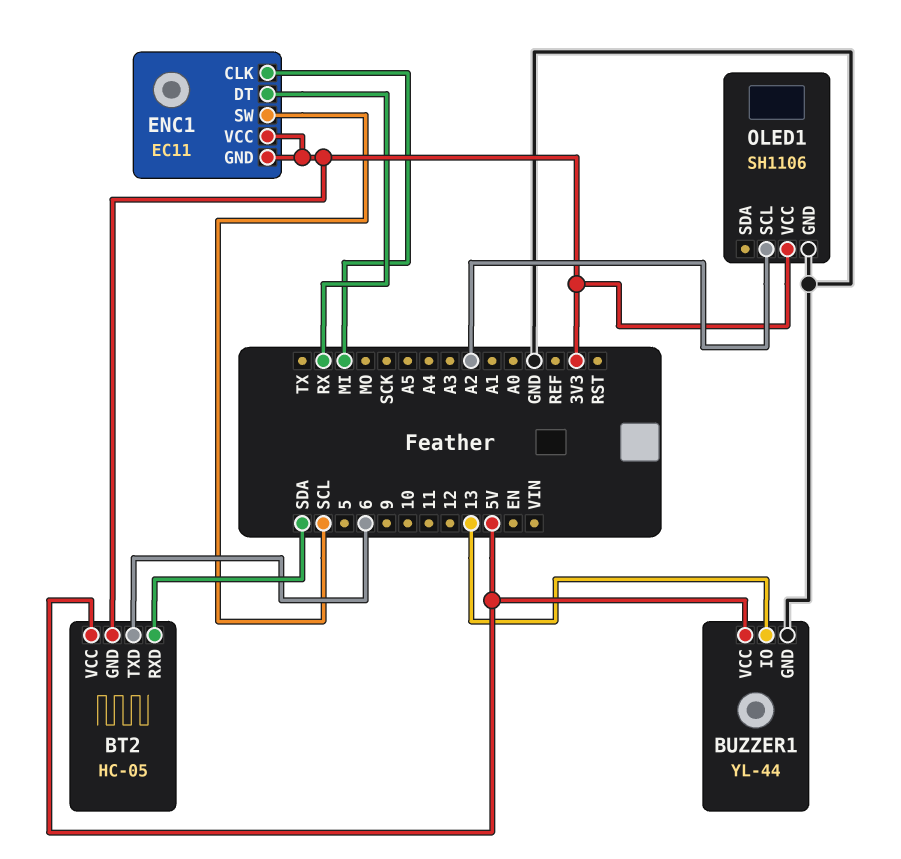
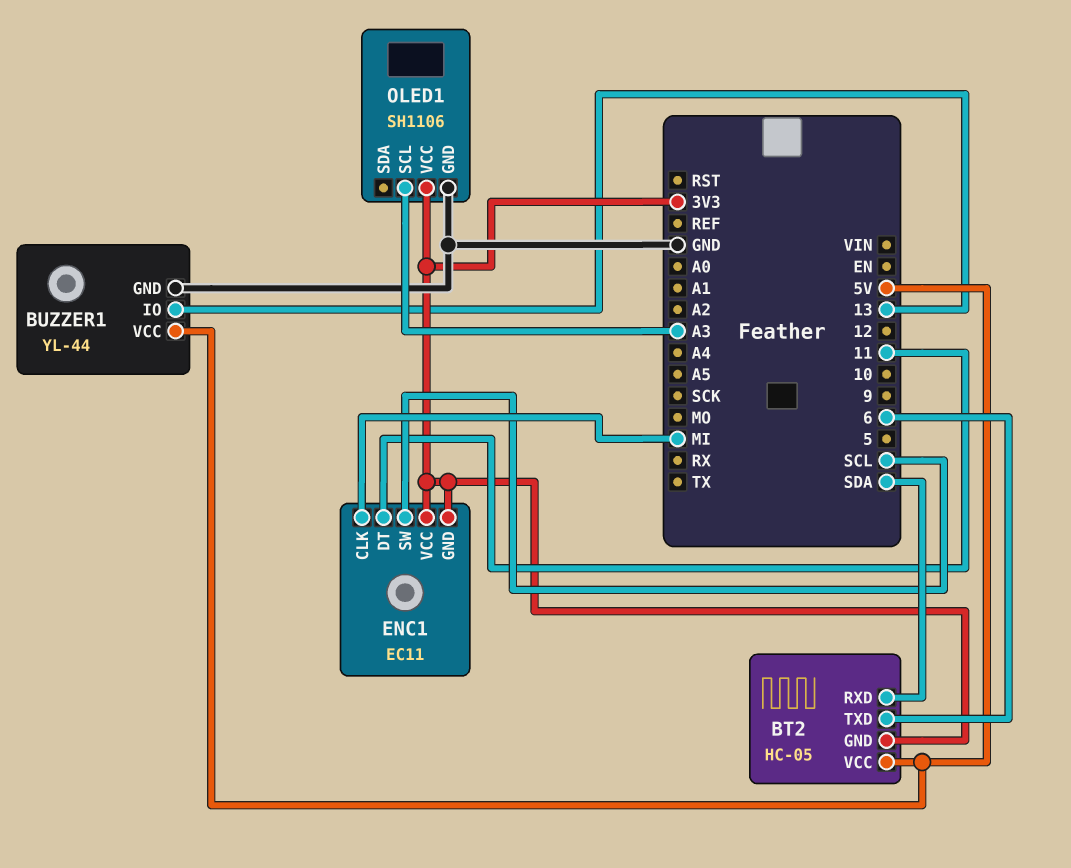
ENC1 pin DT: RX -> 11
OLED1 pin SCL: A2 -> A3

